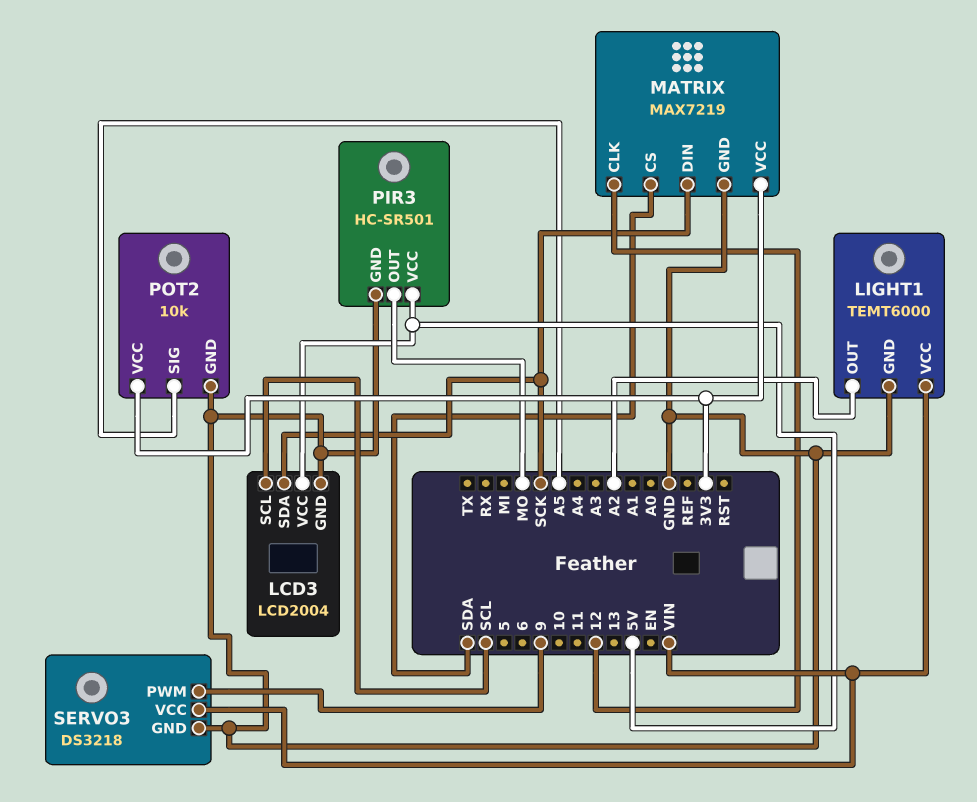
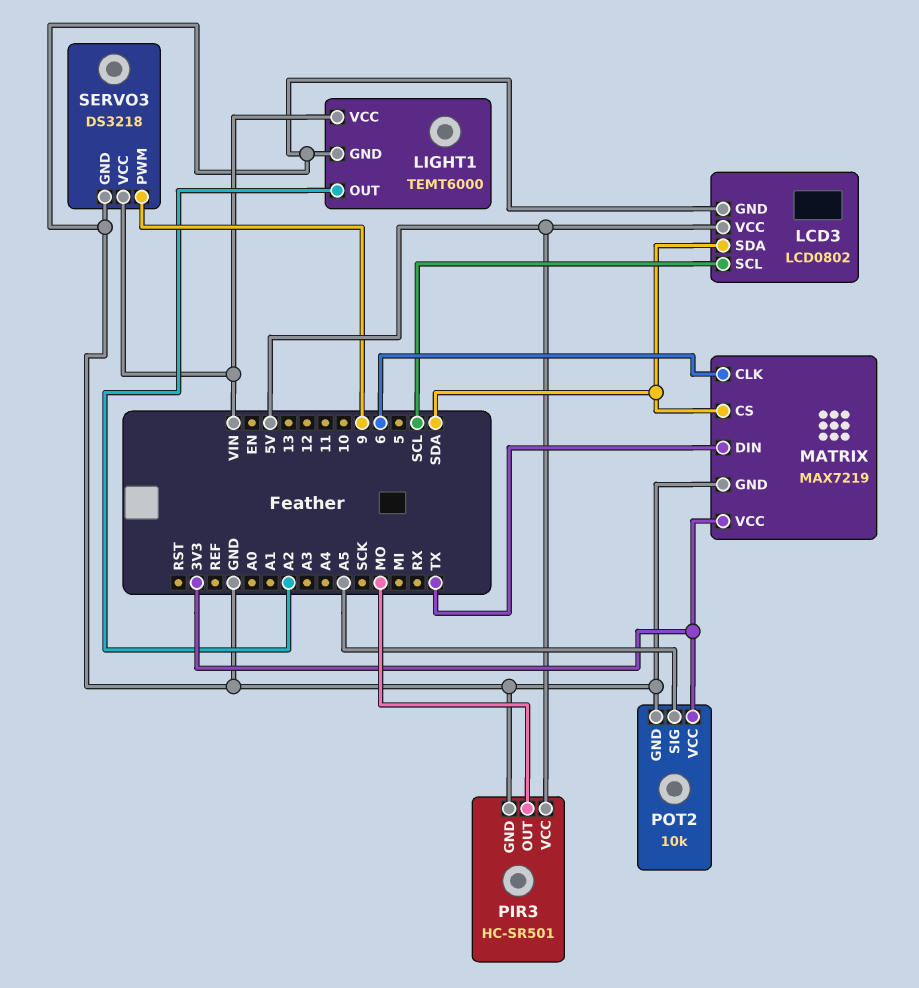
LCD3: LCD2004 -> LCD0802
LCD3 pin SDA: SCK -> SDA
MATRIX pin CLK: 12 -> 6
MATRIX pin DIN: SCK -> TX

